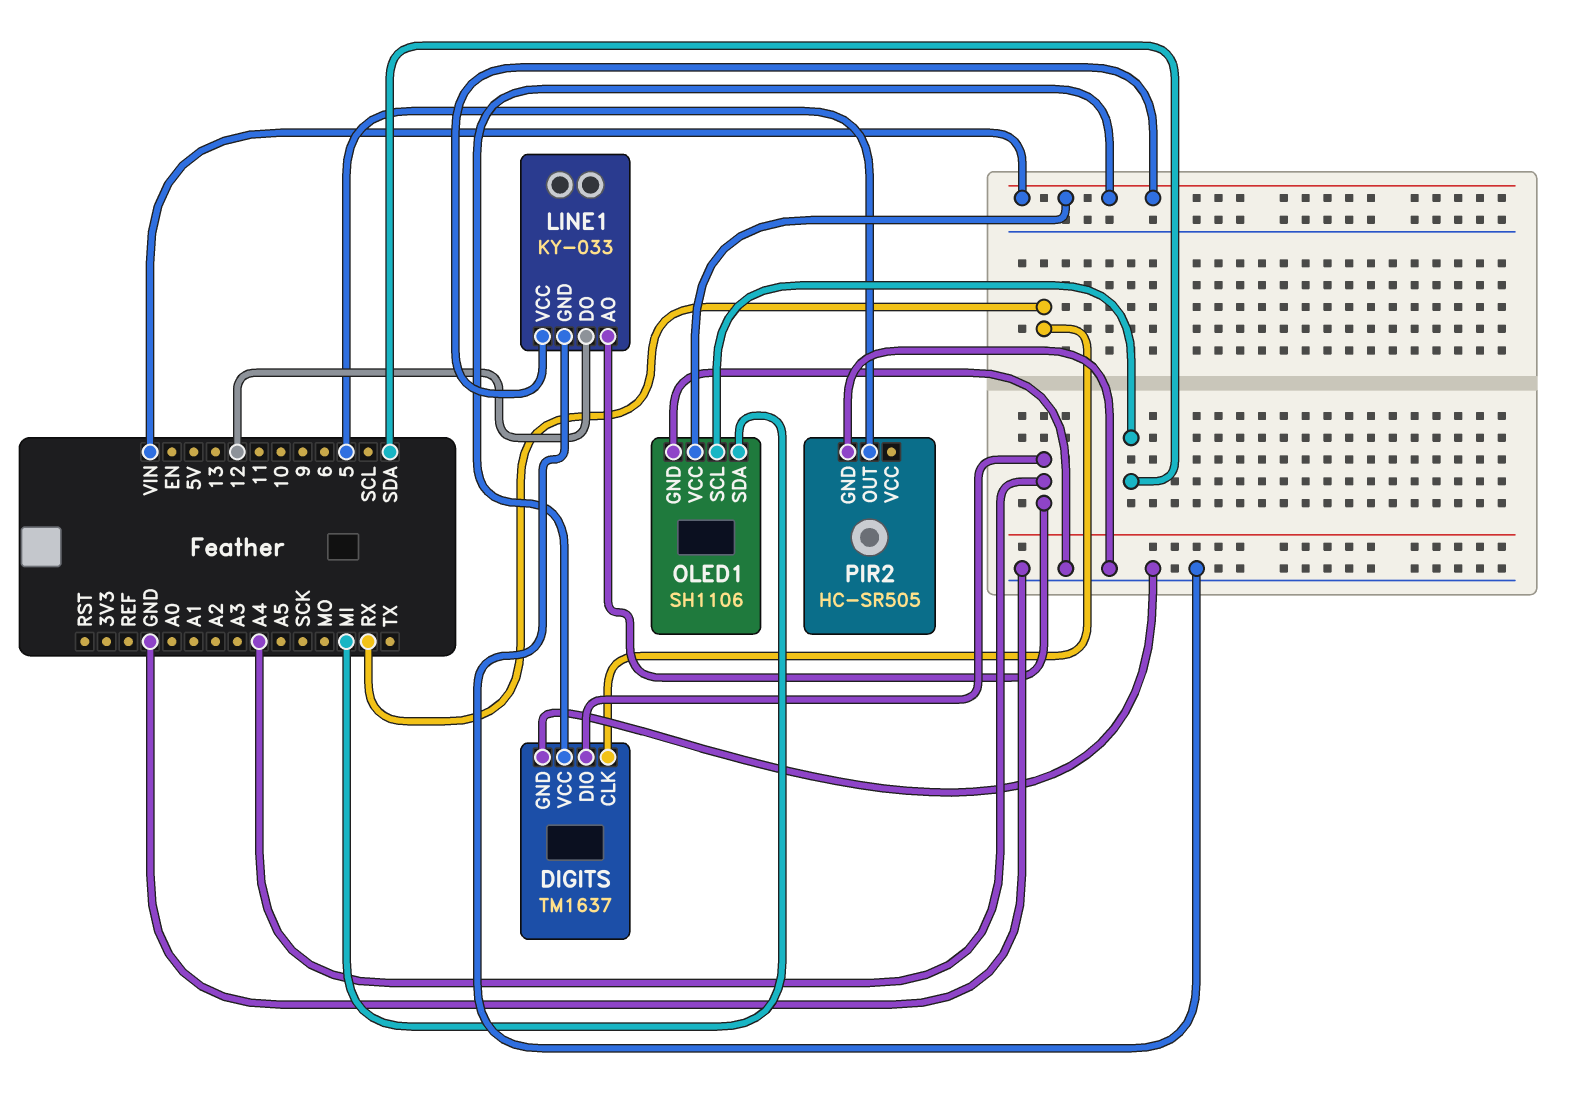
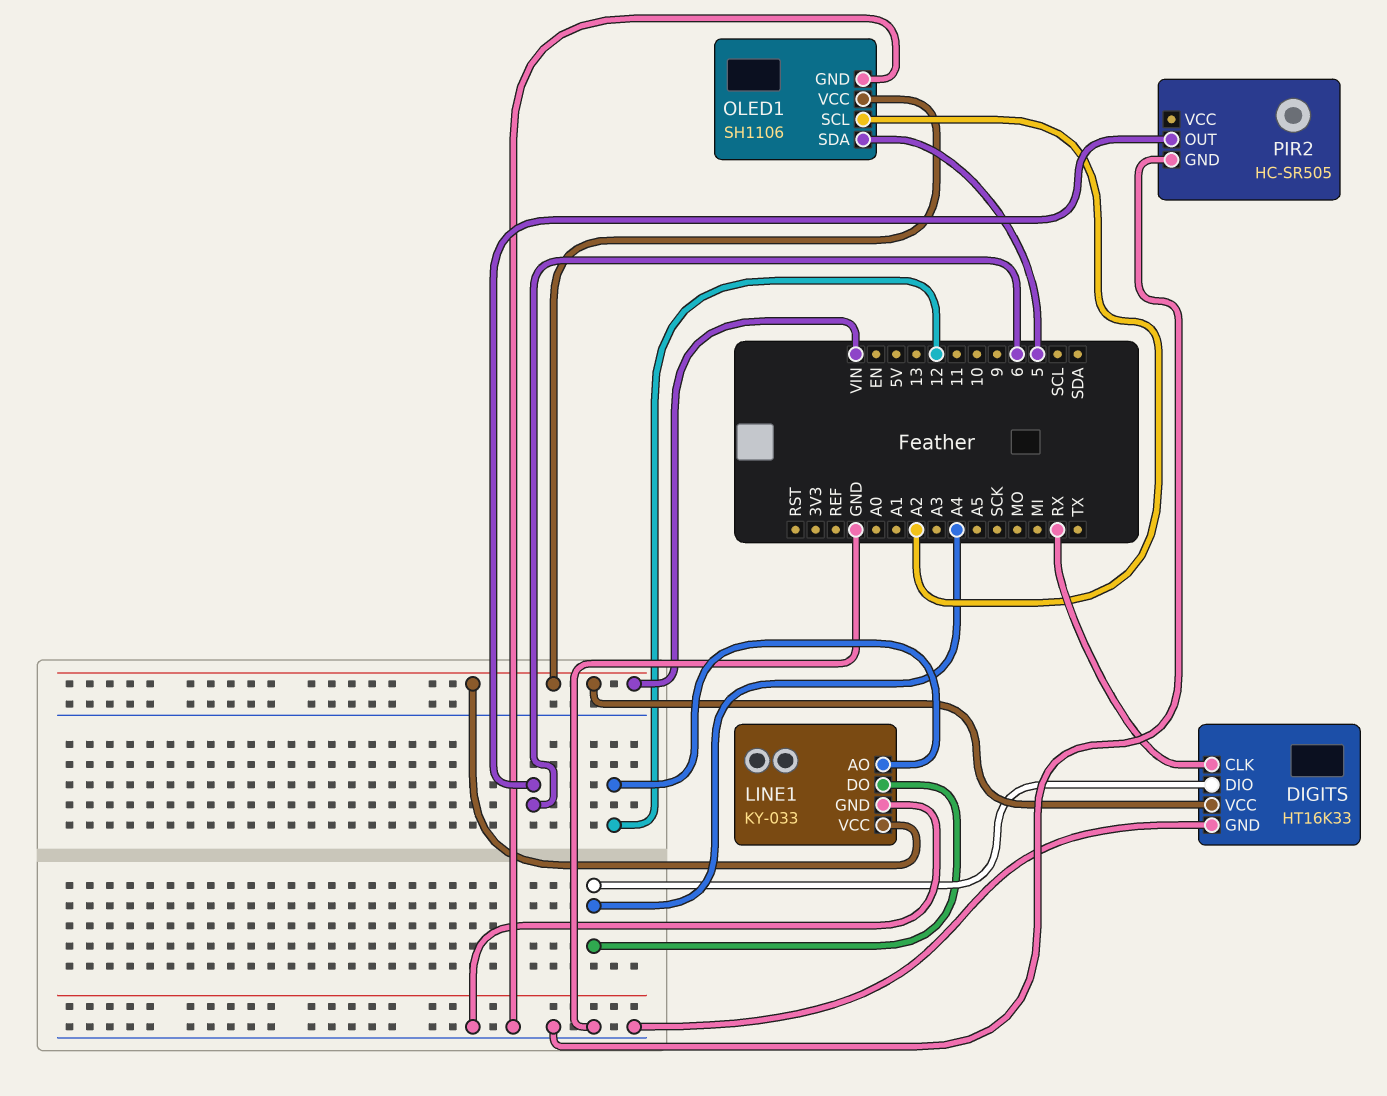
DIGITS: TM1637 -> HT16K33
LINE1 pin AO: A4 -> 12
LINE1 pin DO: 12 -> A4
OLED1 pin SCL: SDA -> A2
OLED1 pin SDA: MI -> 5
PIR2 pin OUT: 5 -> 6

